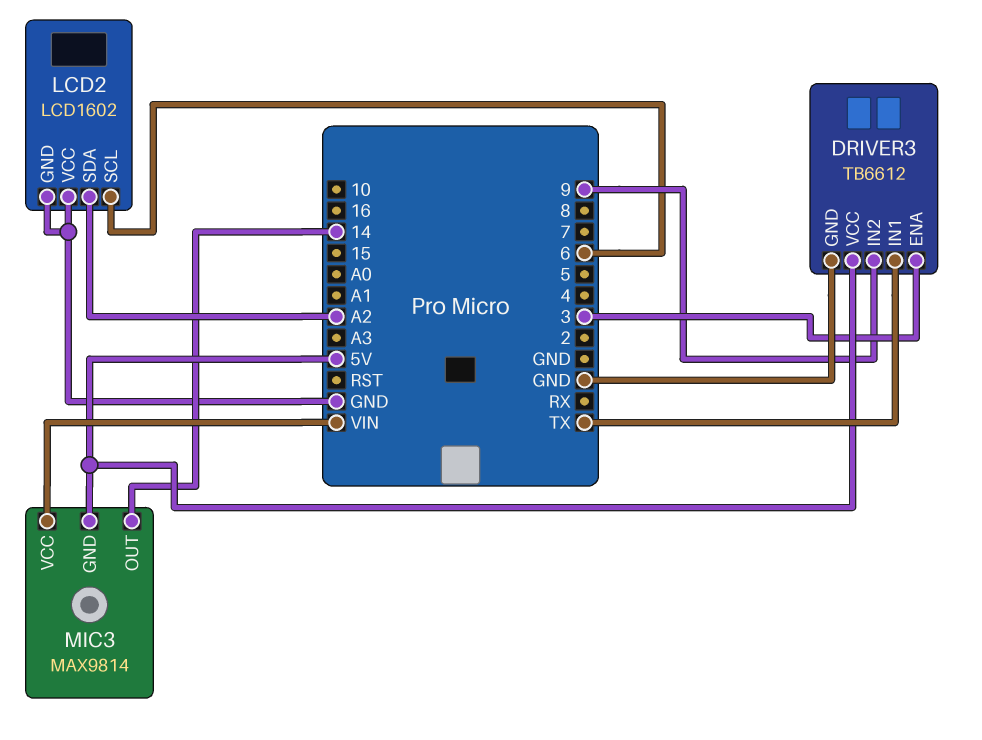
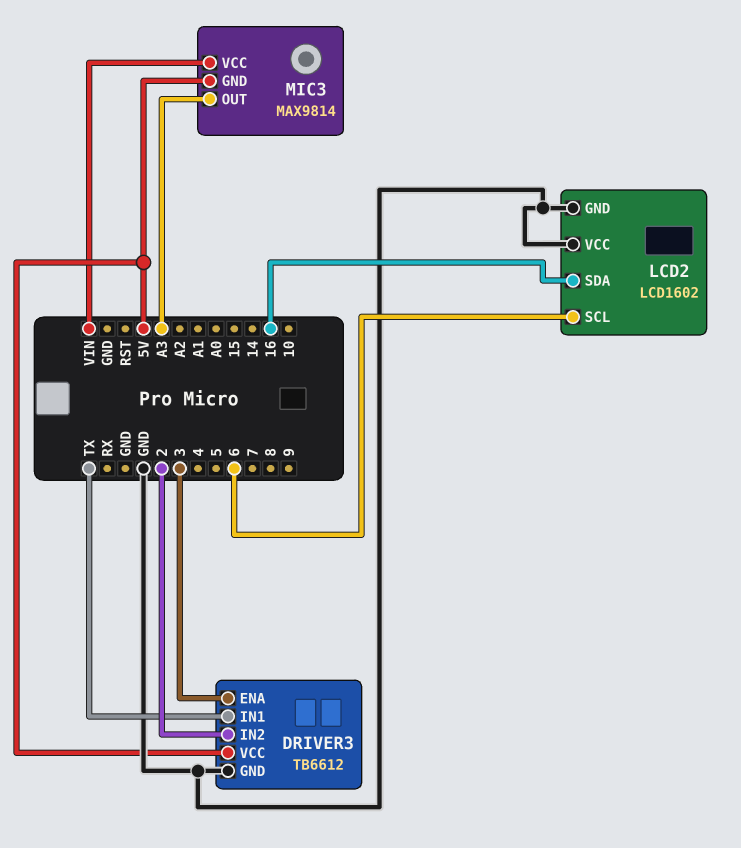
DRIVER3 pin IN2: 9 -> 2
LCD2 pin SDA: A2 -> 16
MIC3 pin OUT: 14 -> A3

